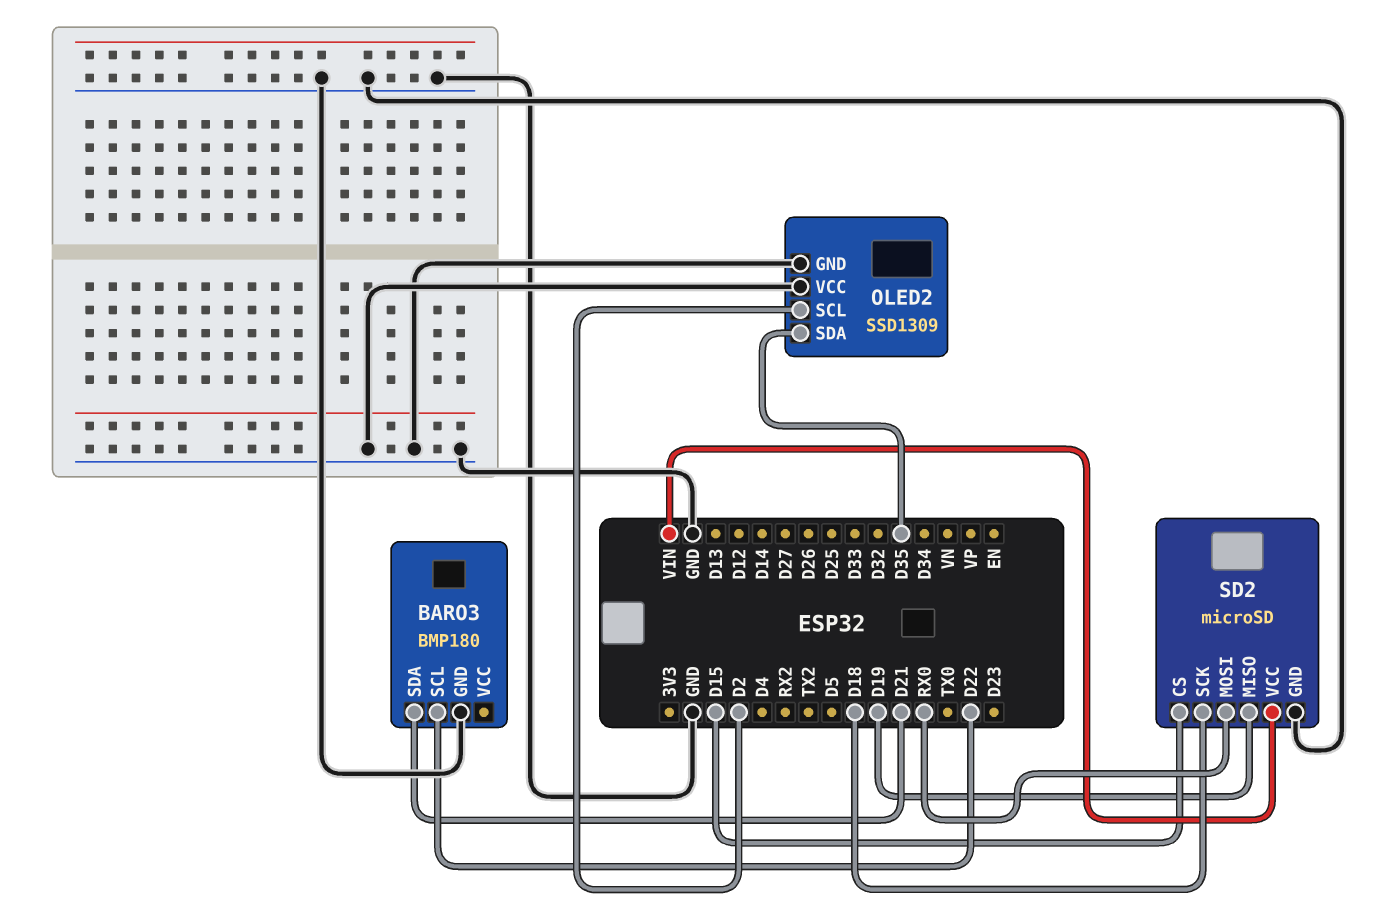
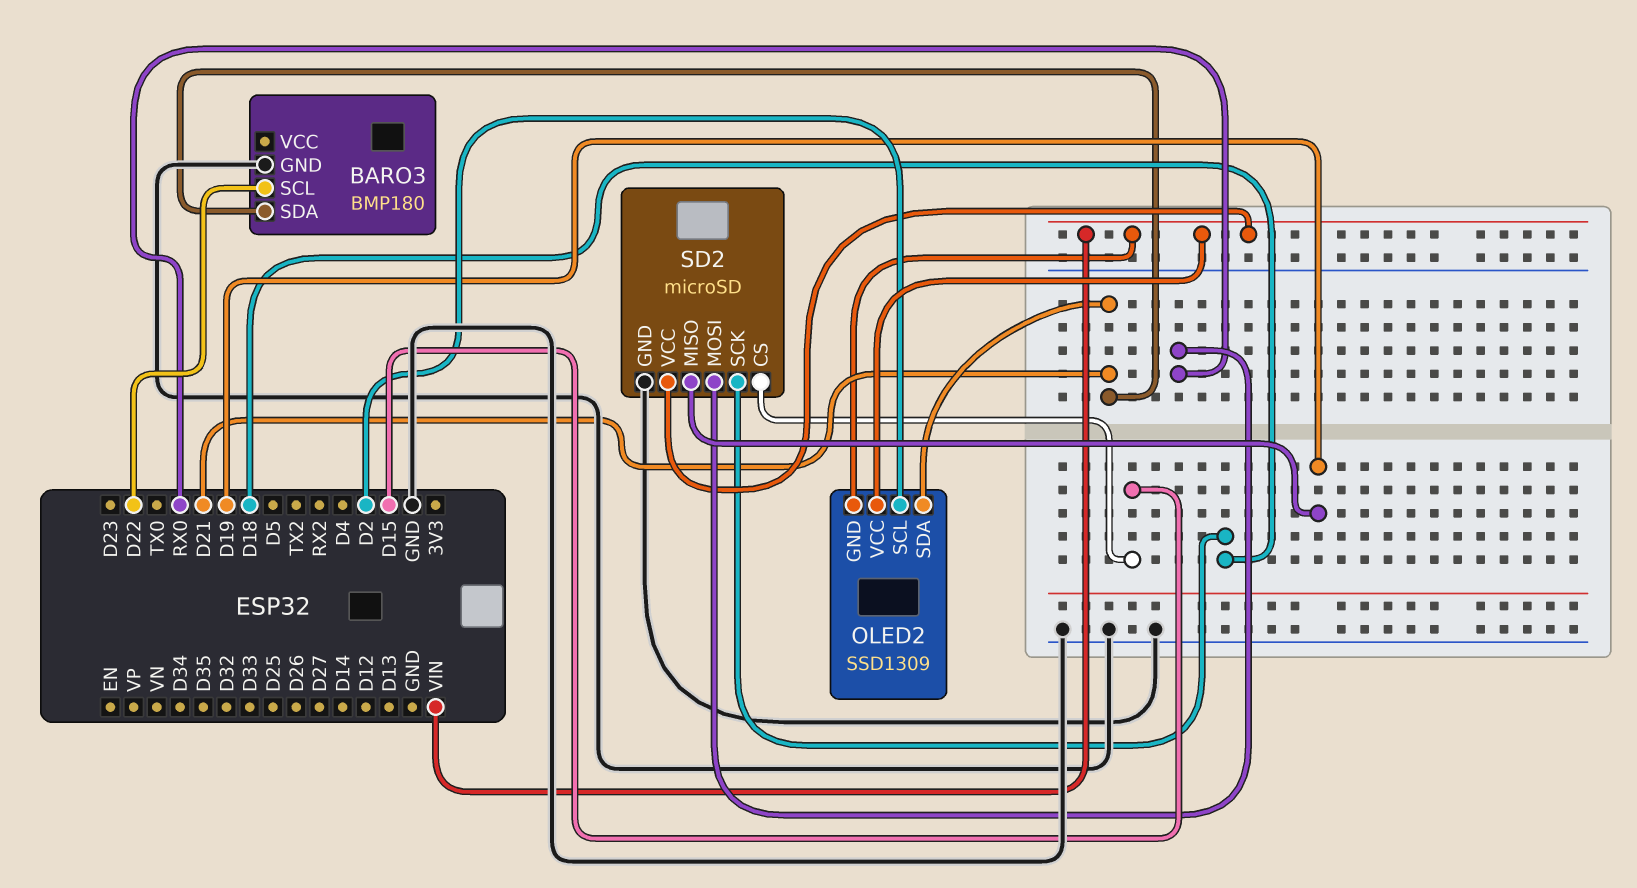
OLED2 pin GND: GND -> VIN
OLED2 pin SDA: D35 -> D21
OLED2 pin VCC: GND -> VIN

